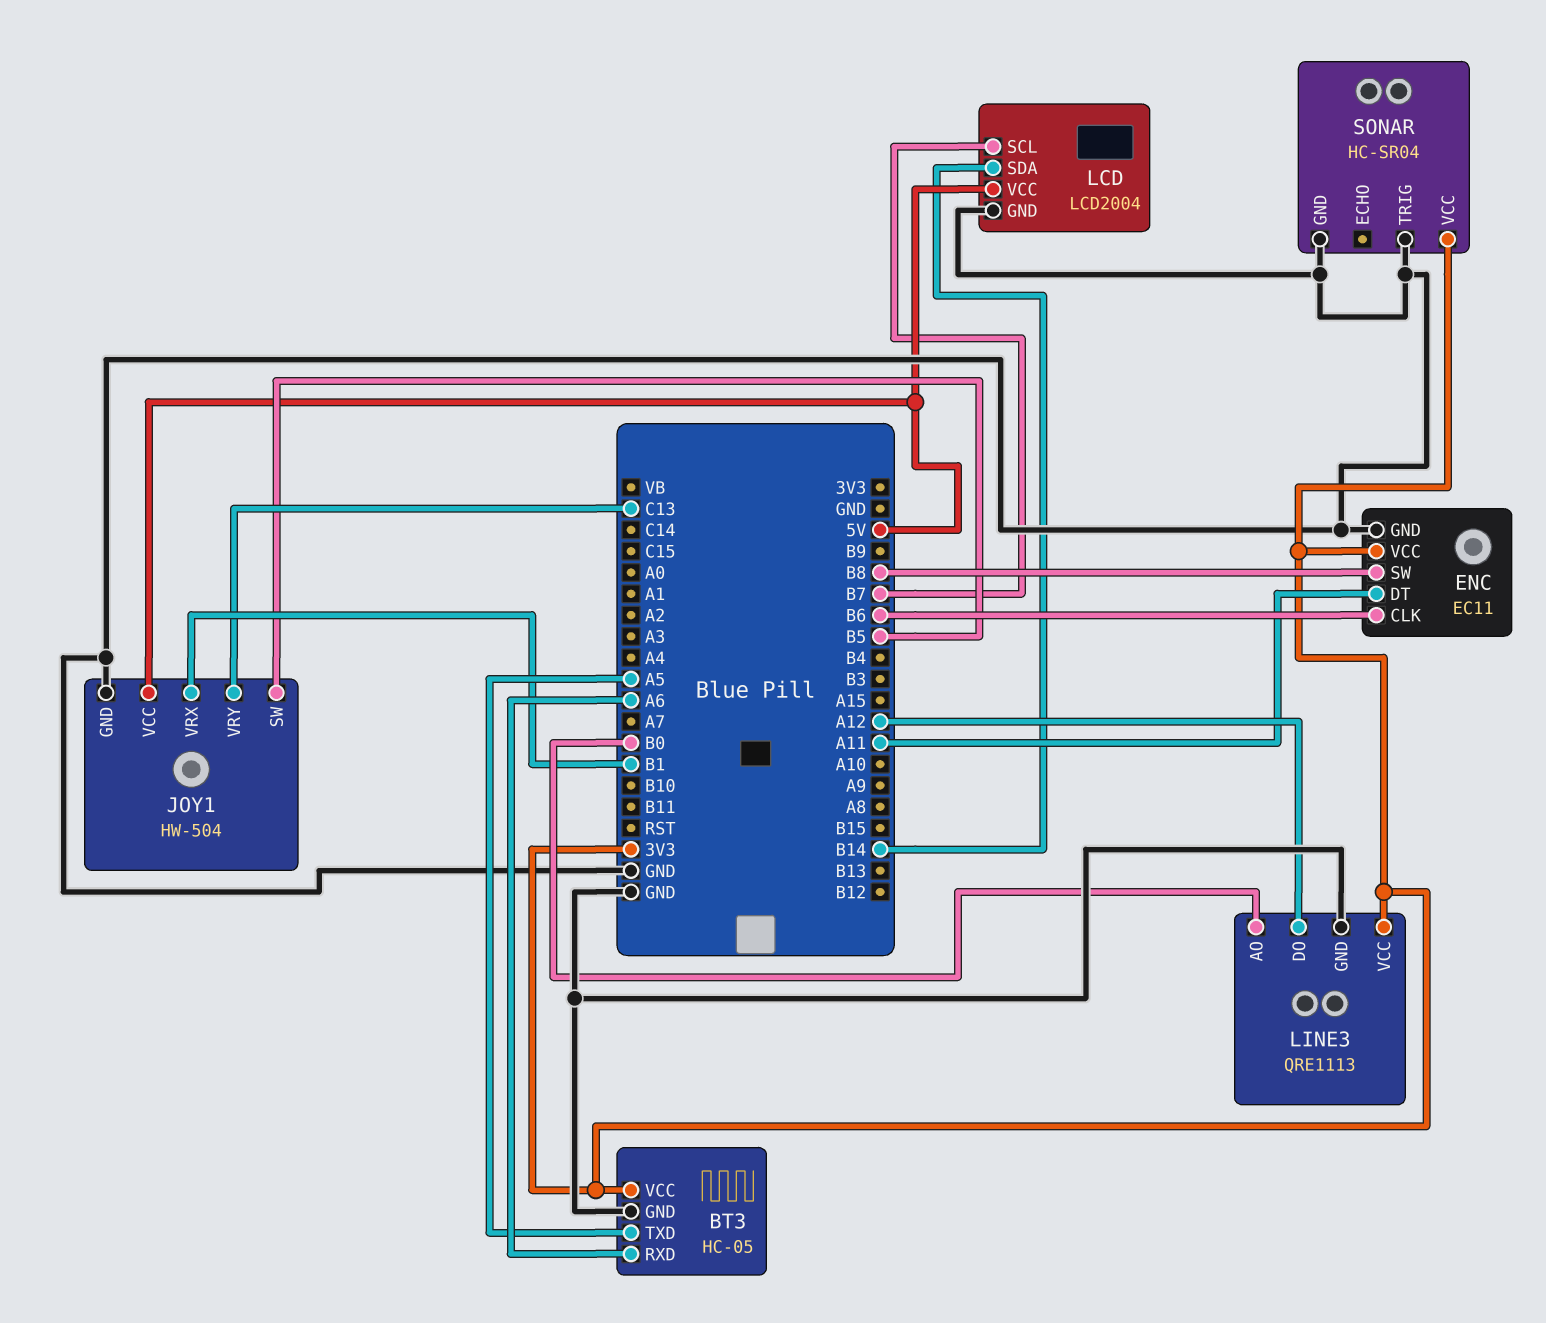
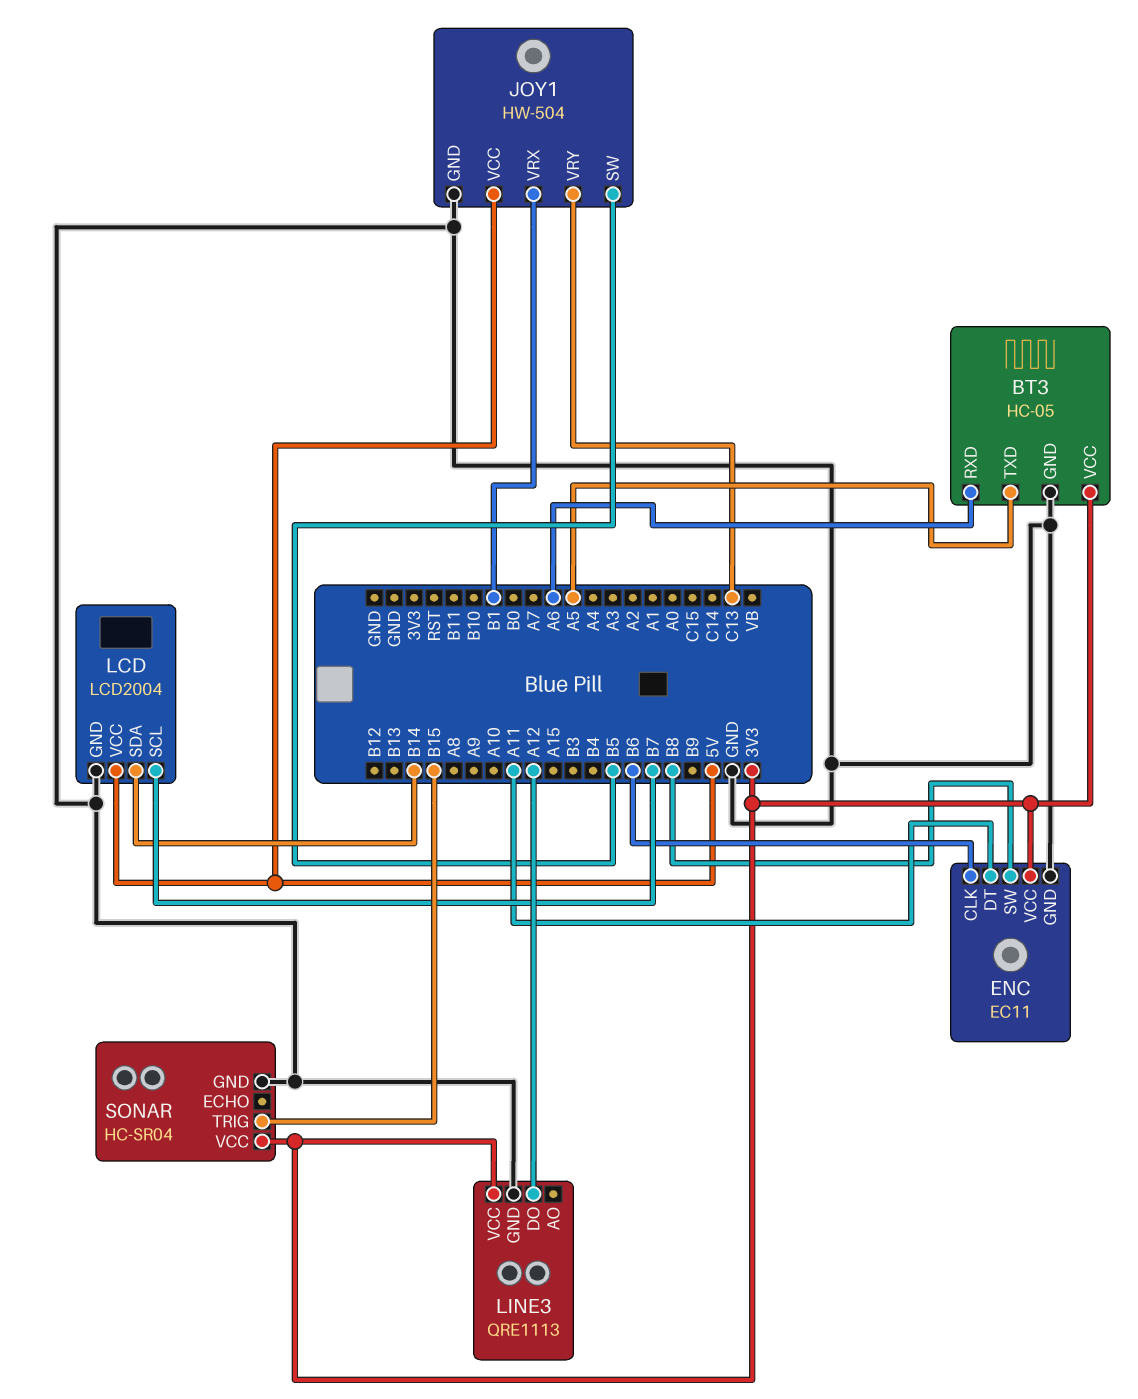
LINE3 pin AO: B0 -> none
SONAR pin TRIG: GND -> B15

